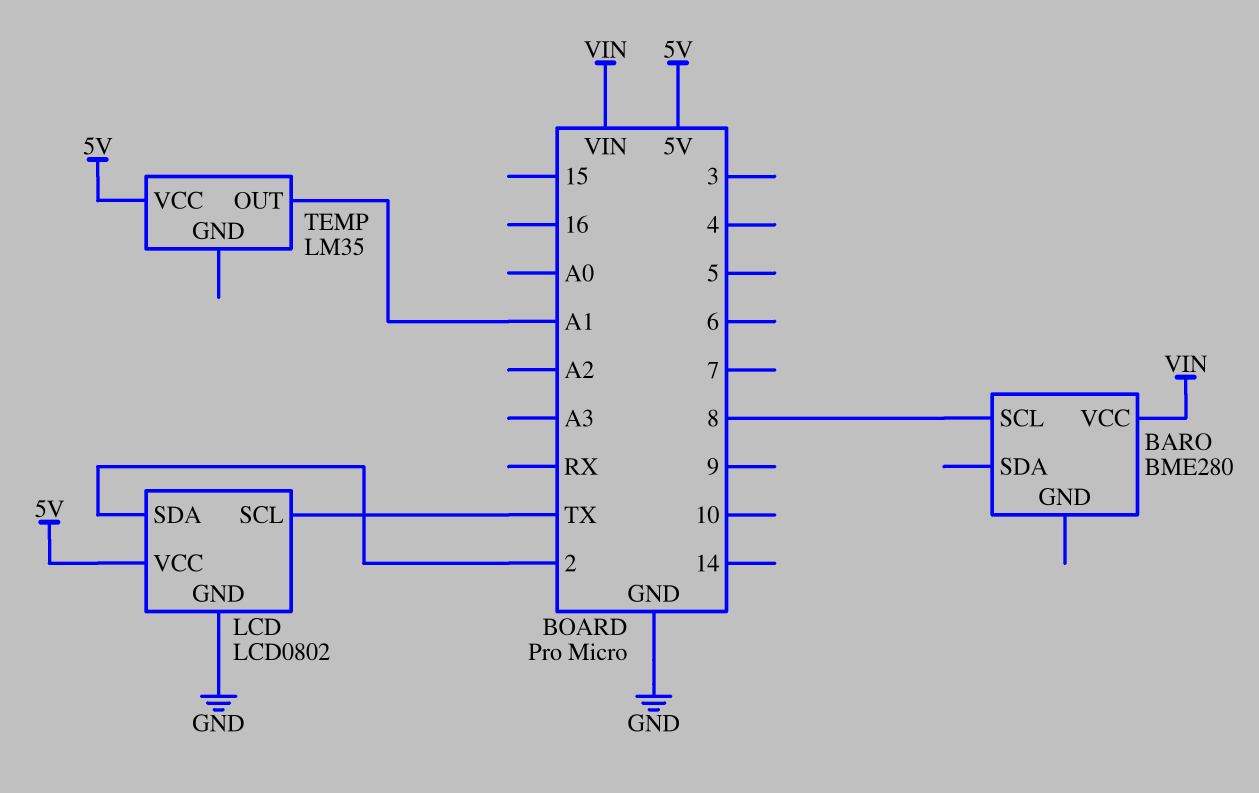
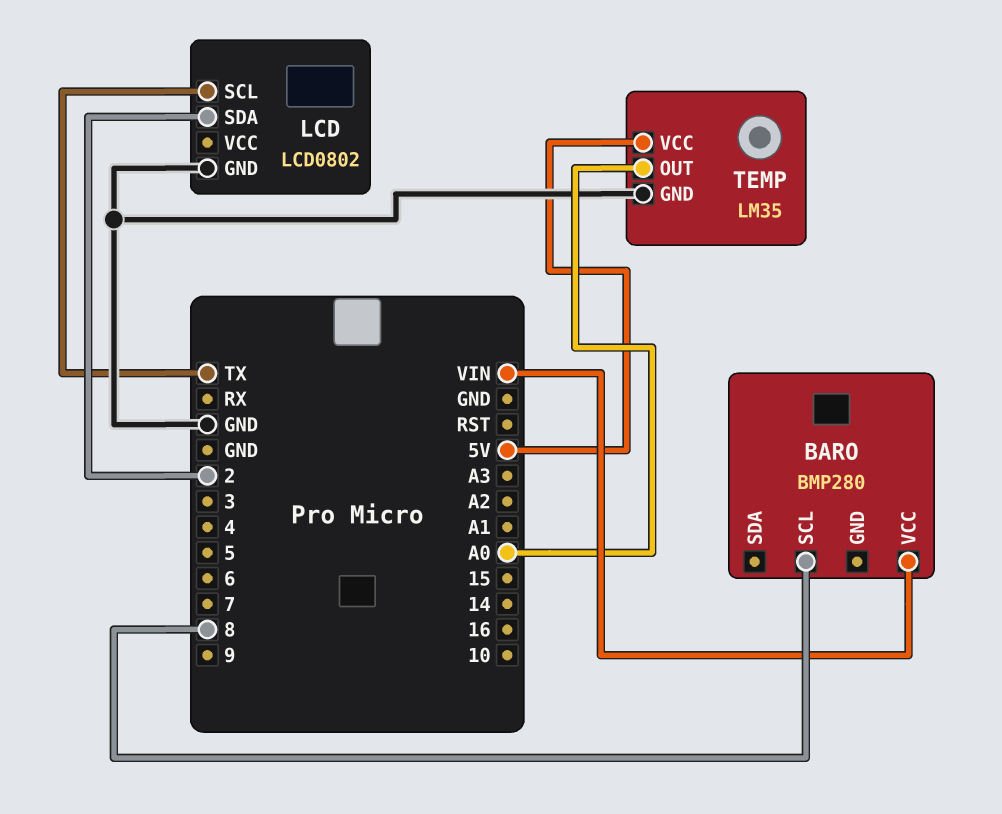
BARO: BME280 -> BMP280
LCD pin VCC: 5V -> none
TEMP pin GND: none -> GND
TEMP pin OUT: A1 -> A0

